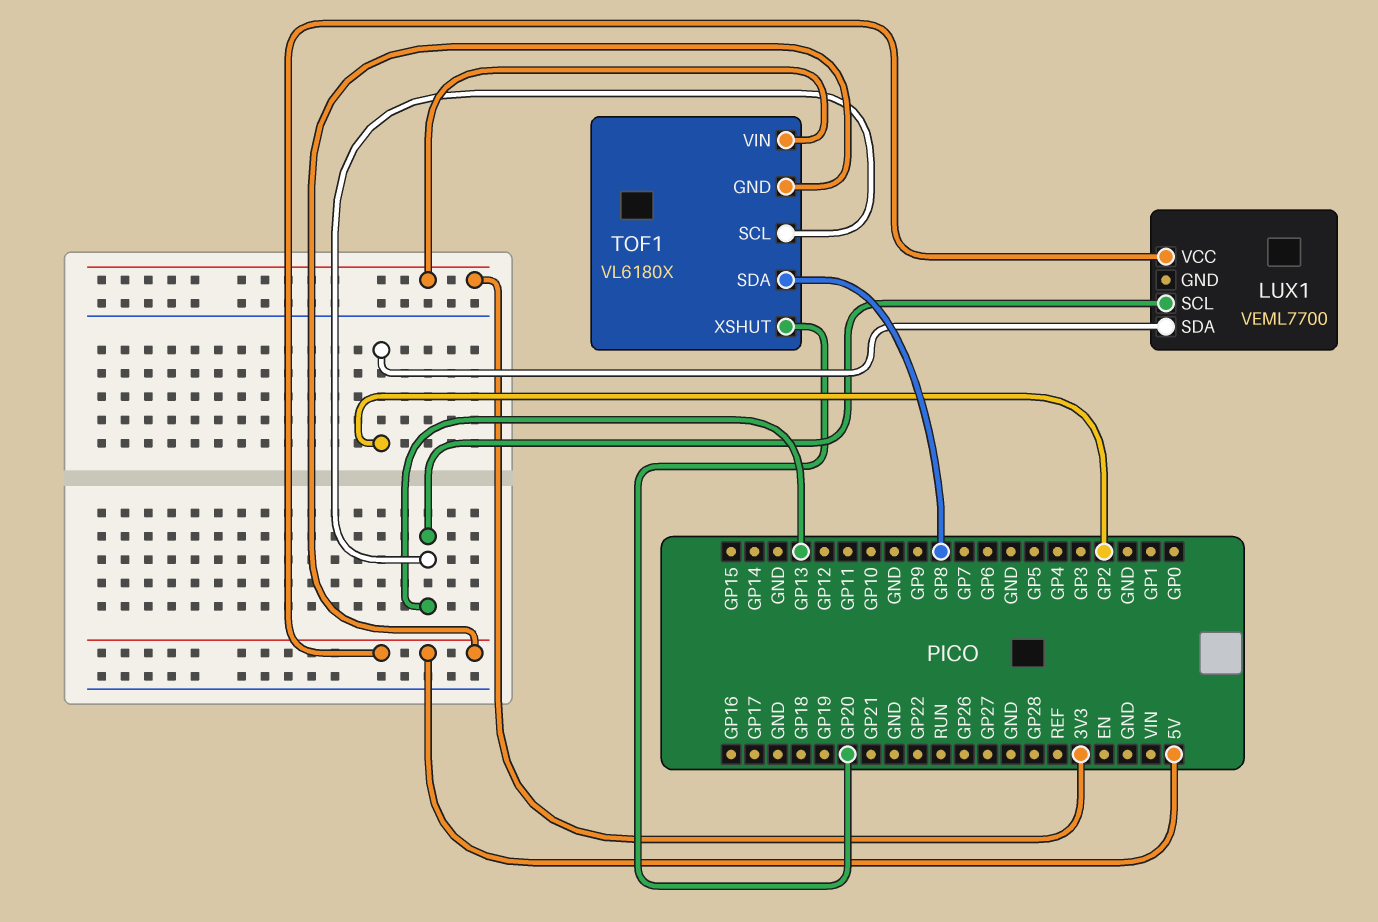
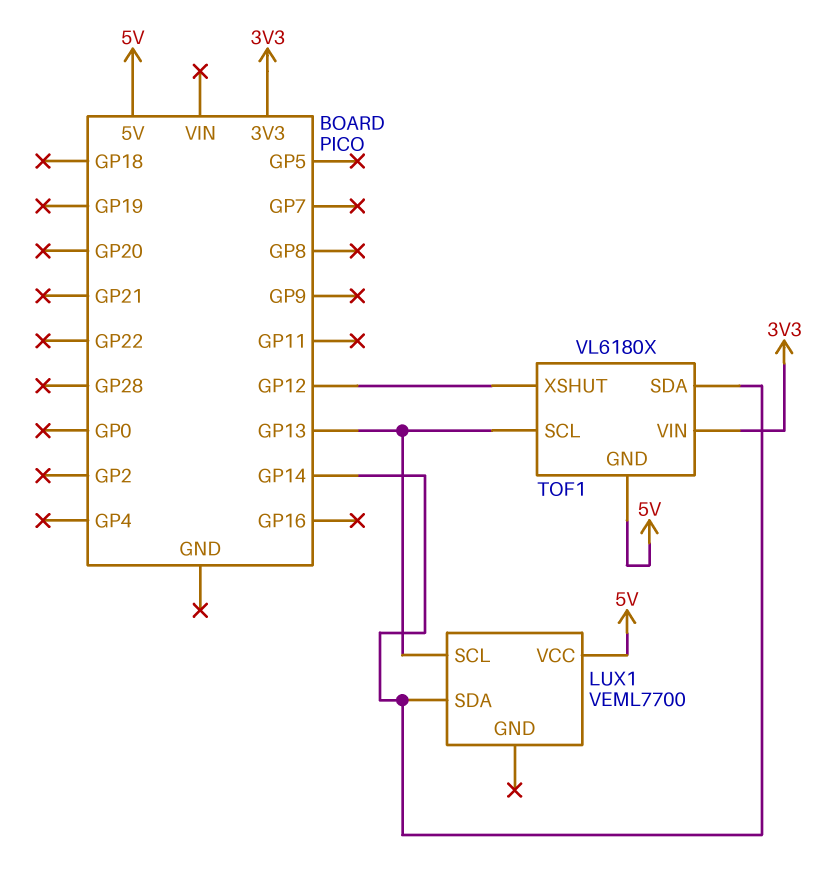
LUX1 pin SDA: GP2 -> GP14
TOF1 pin SDA: GP8 -> GP14
TOF1 pin XSHUT: GP20 -> GP12

